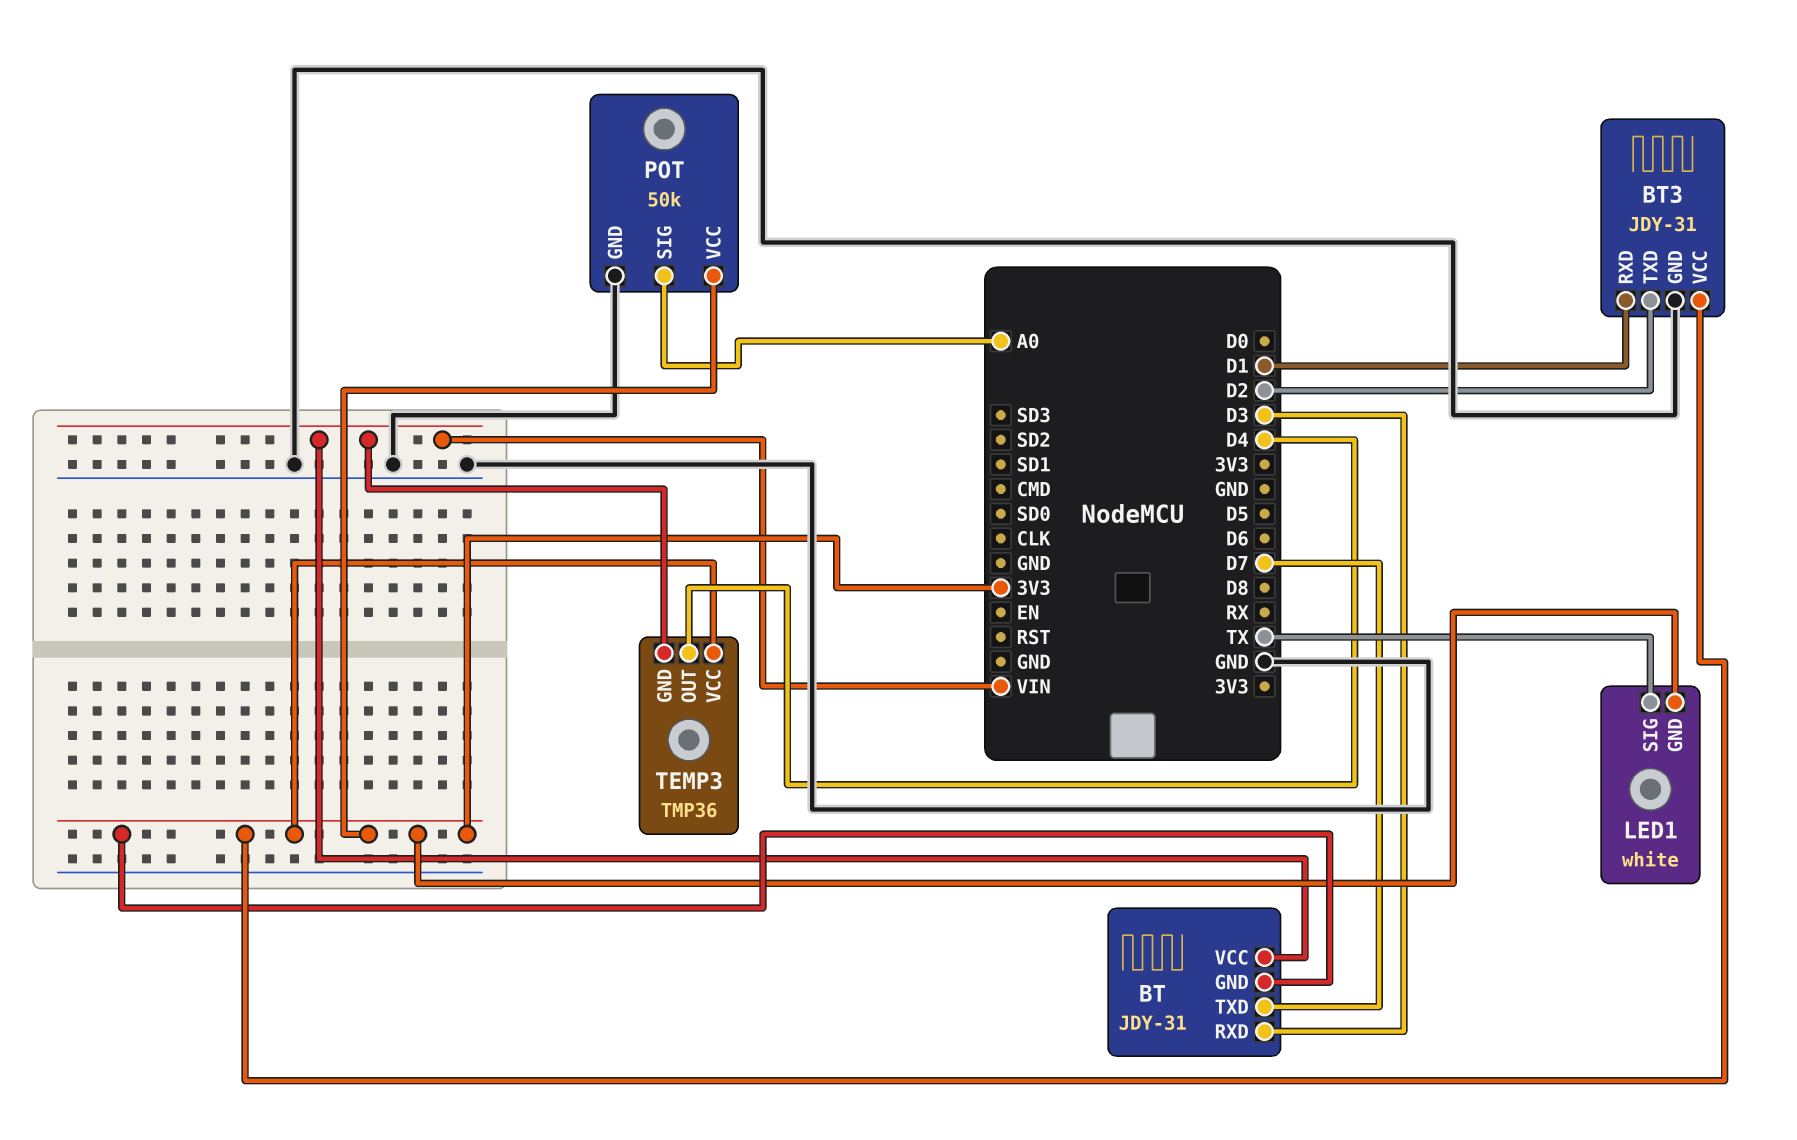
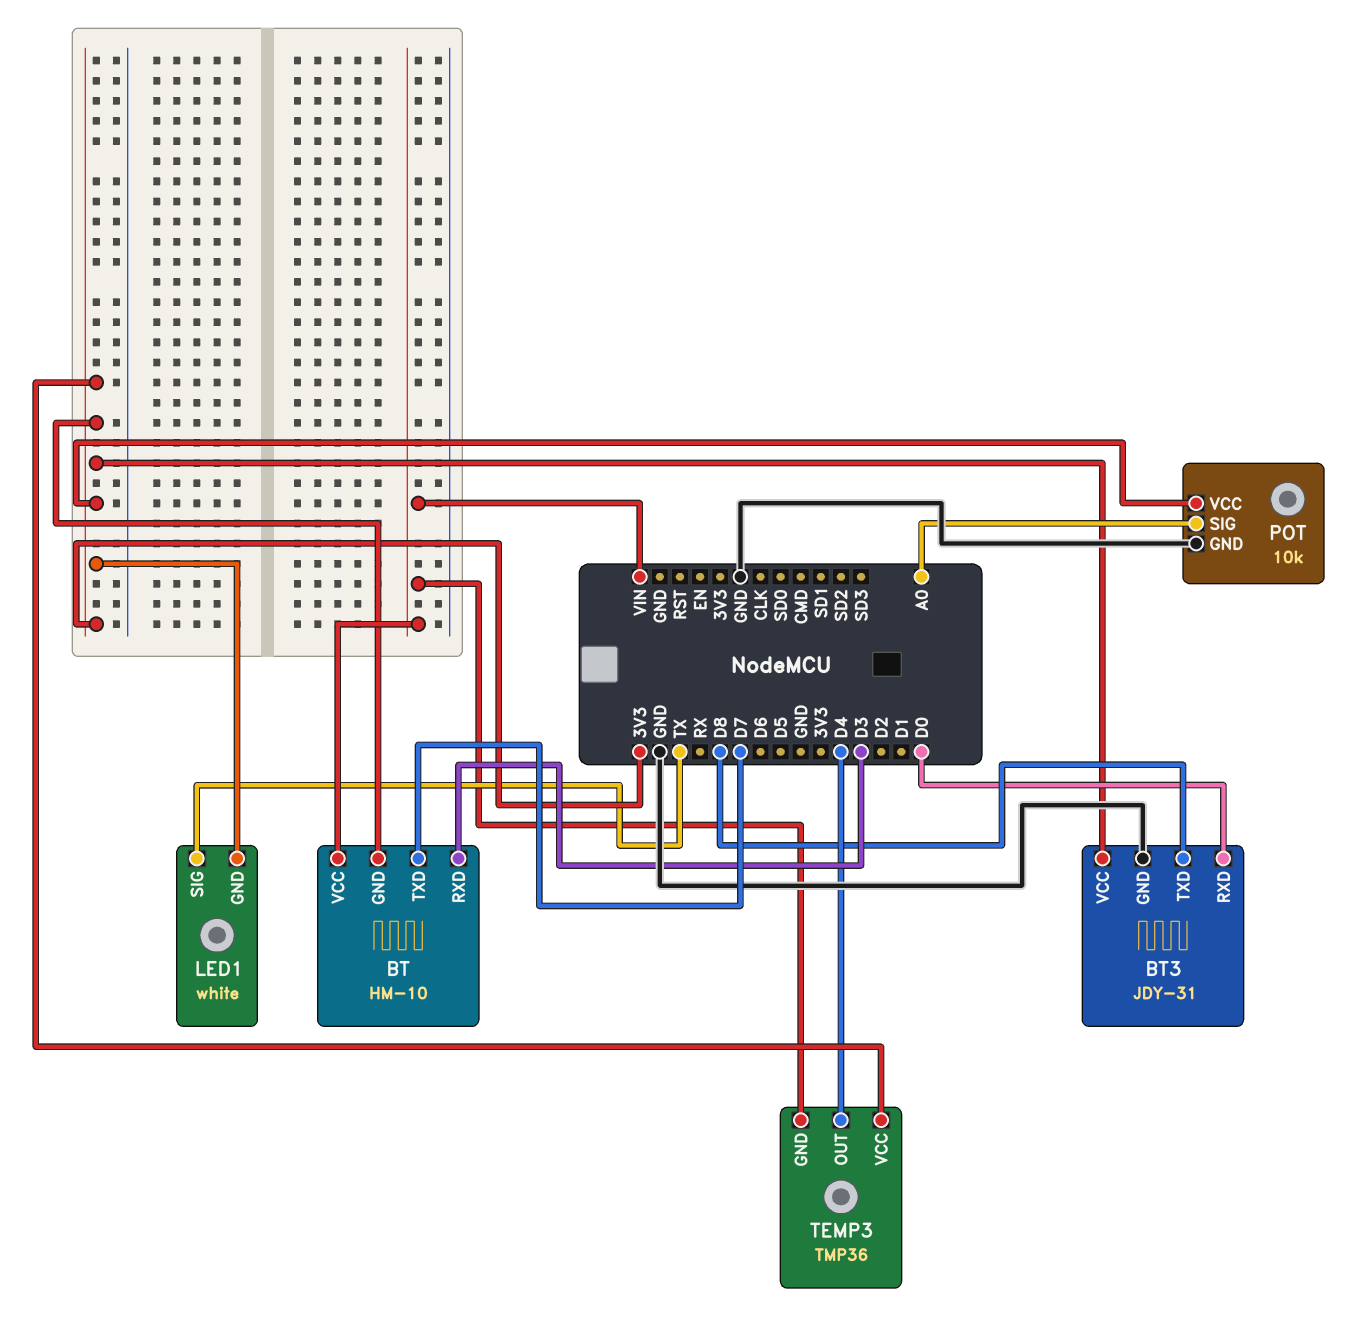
BT: JDY-31 -> HM-10
BT3 pin RXD: D1 -> D0
BT3 pin TXD: D2 -> D8
POT: 50k -> 10k

